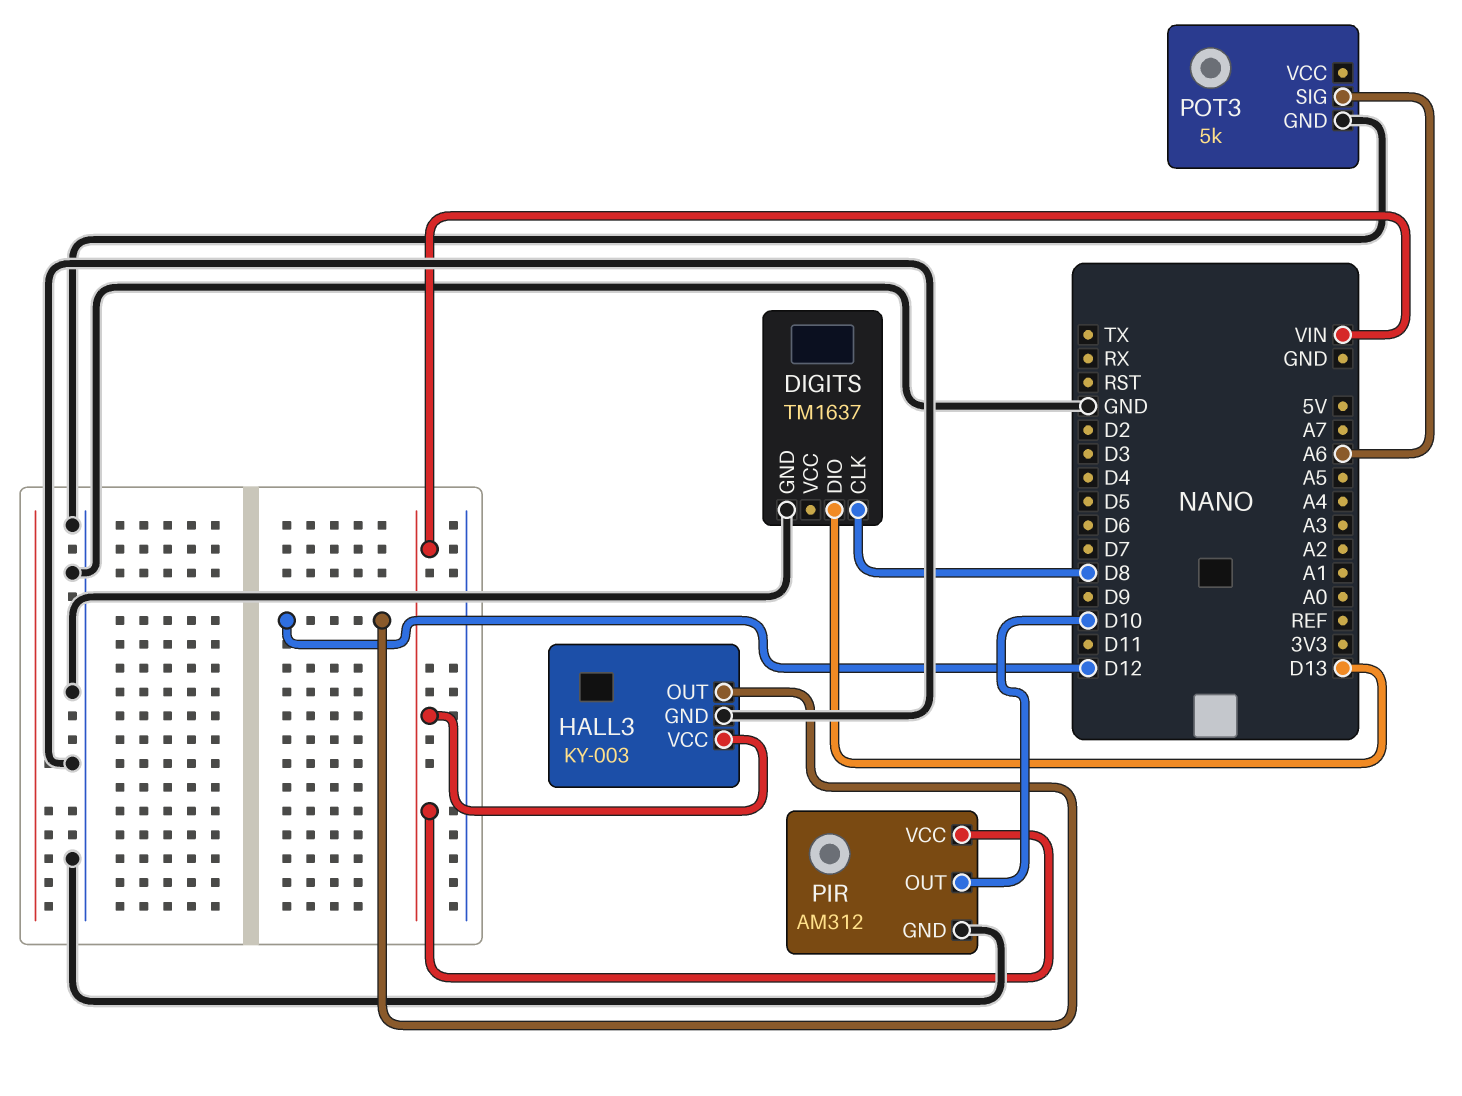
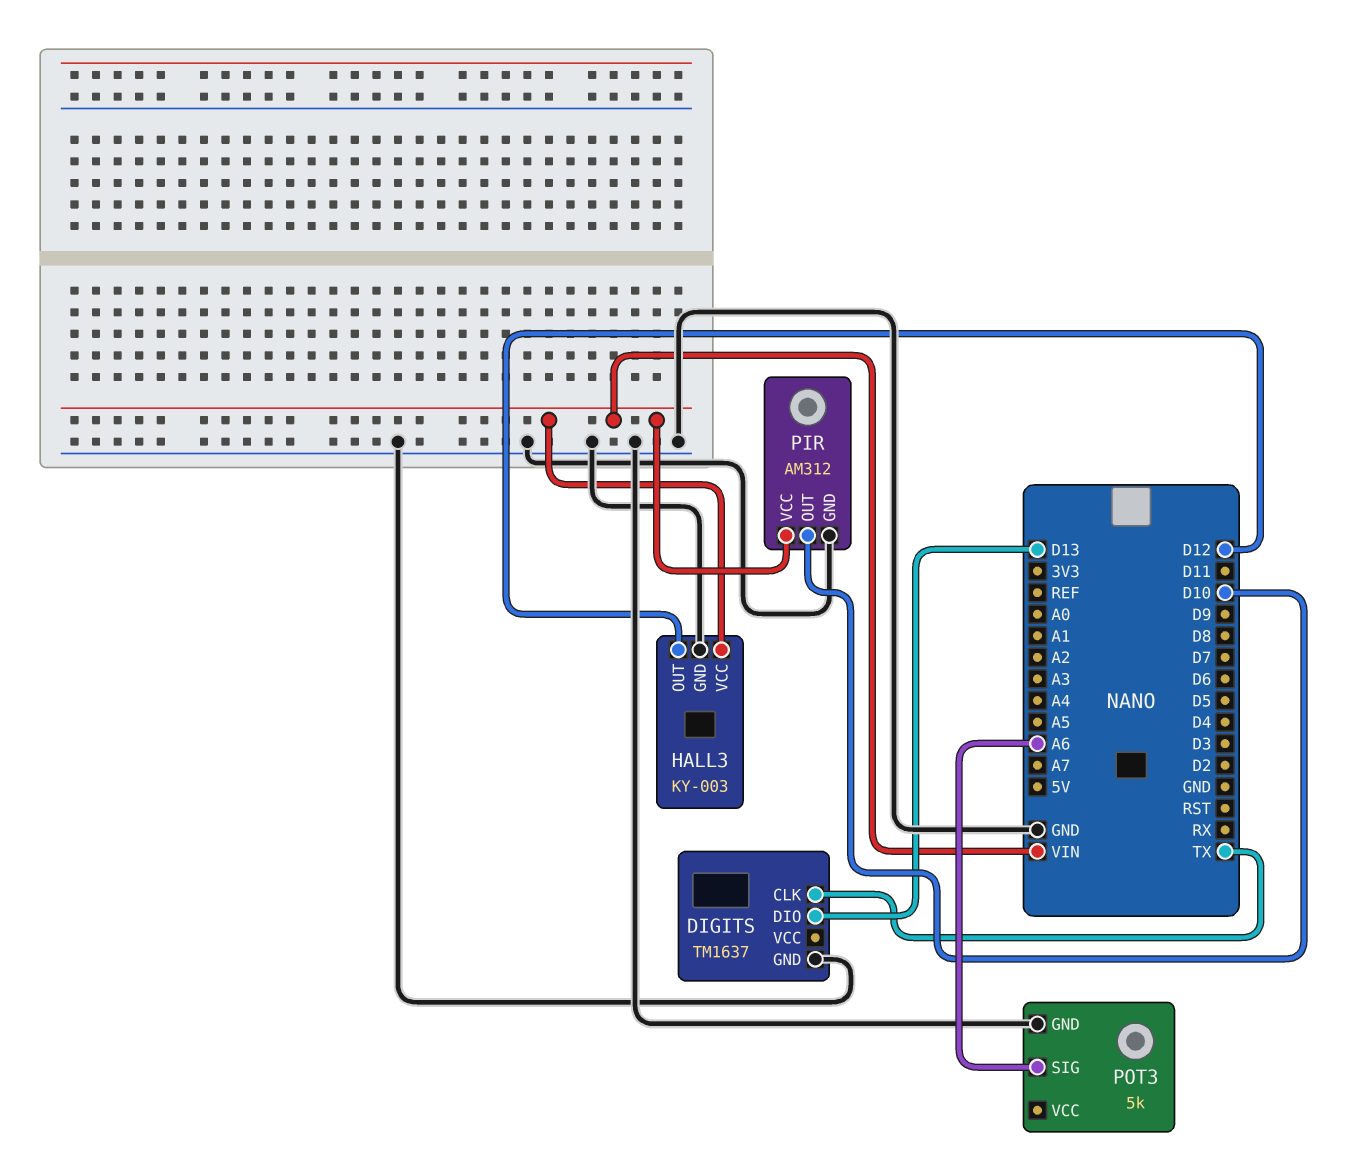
DIGITS pin CLK: D8 -> TX

